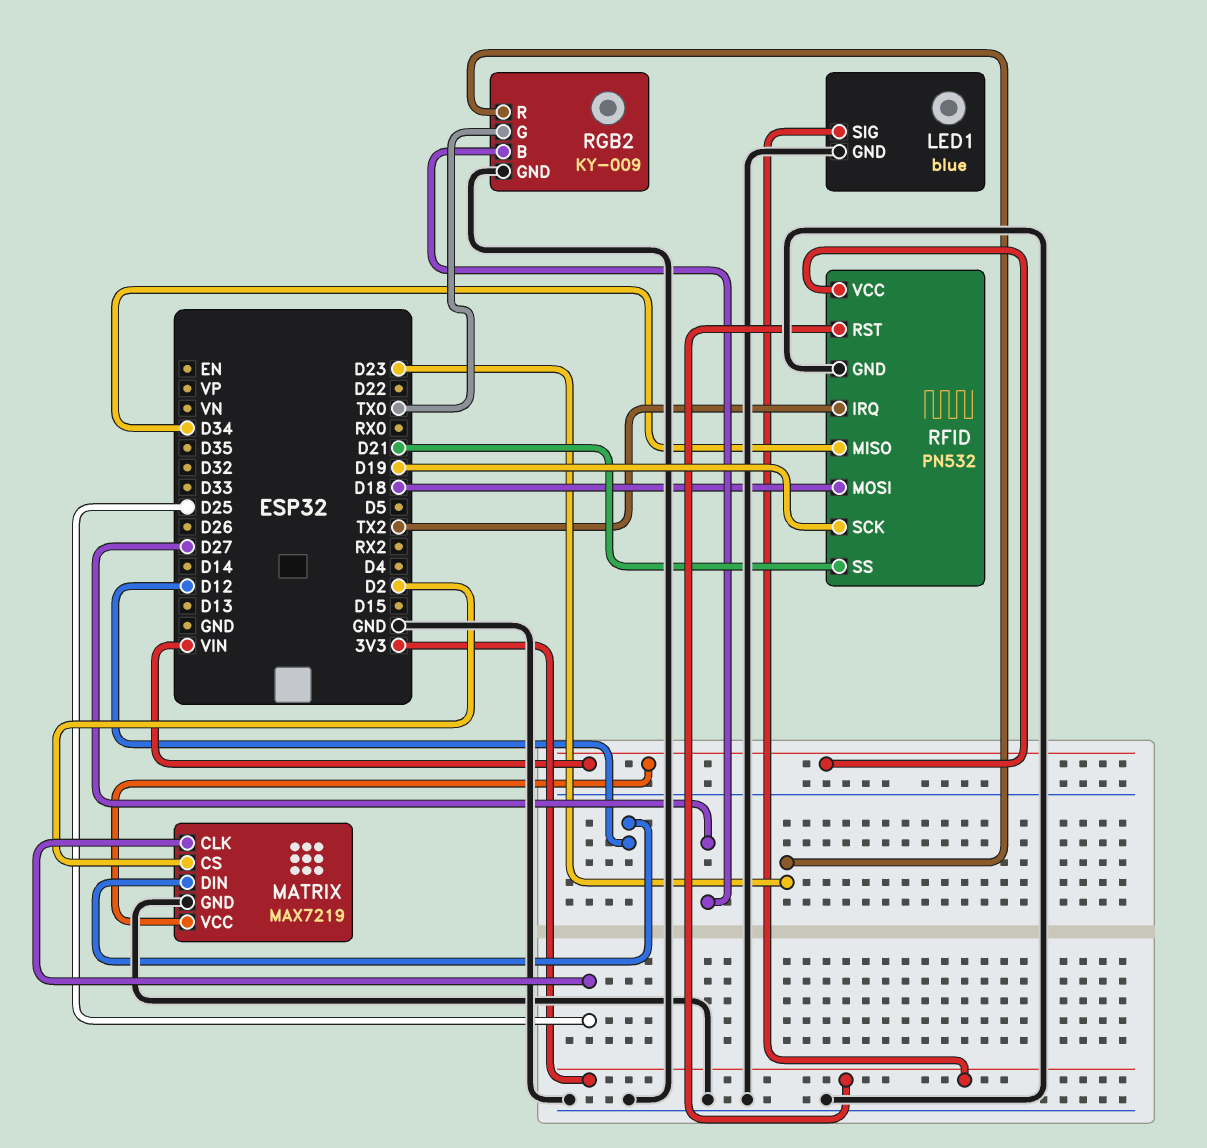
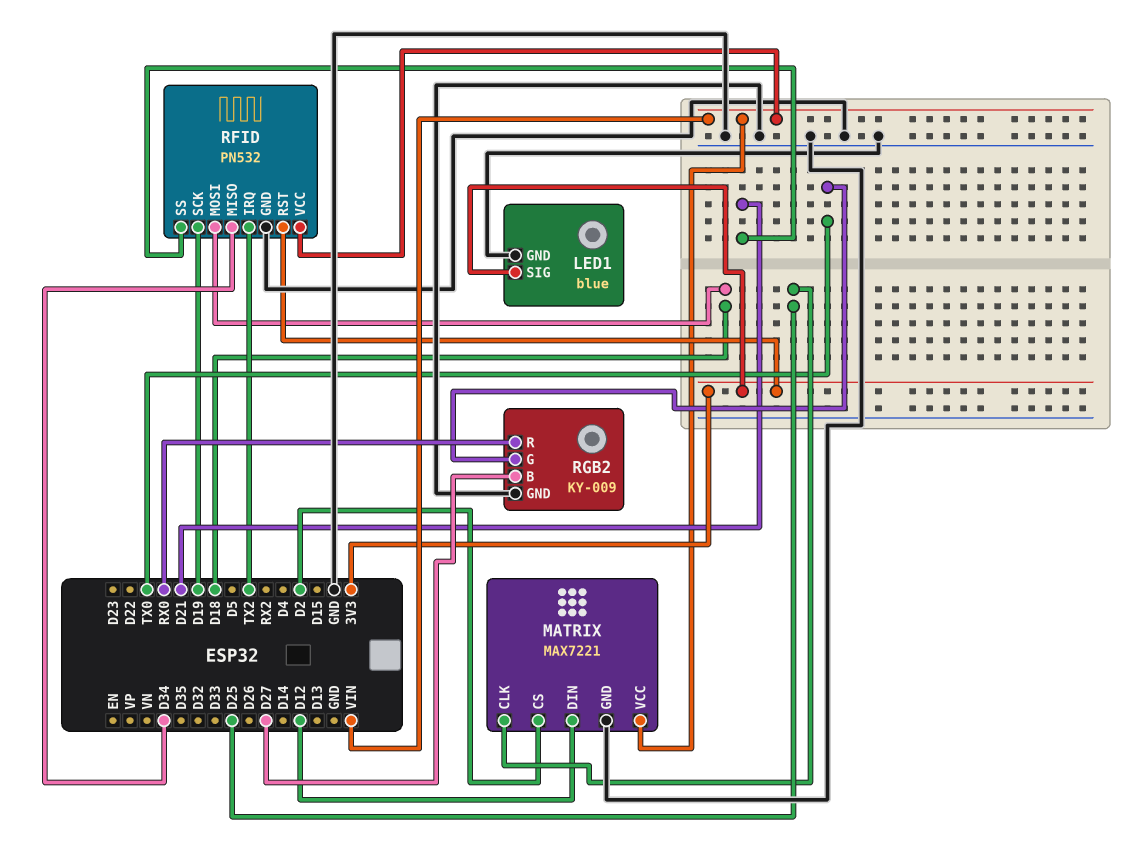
MATRIX: MAX7219 -> MAX7221
RGB2 pin R: D23 -> RX0

